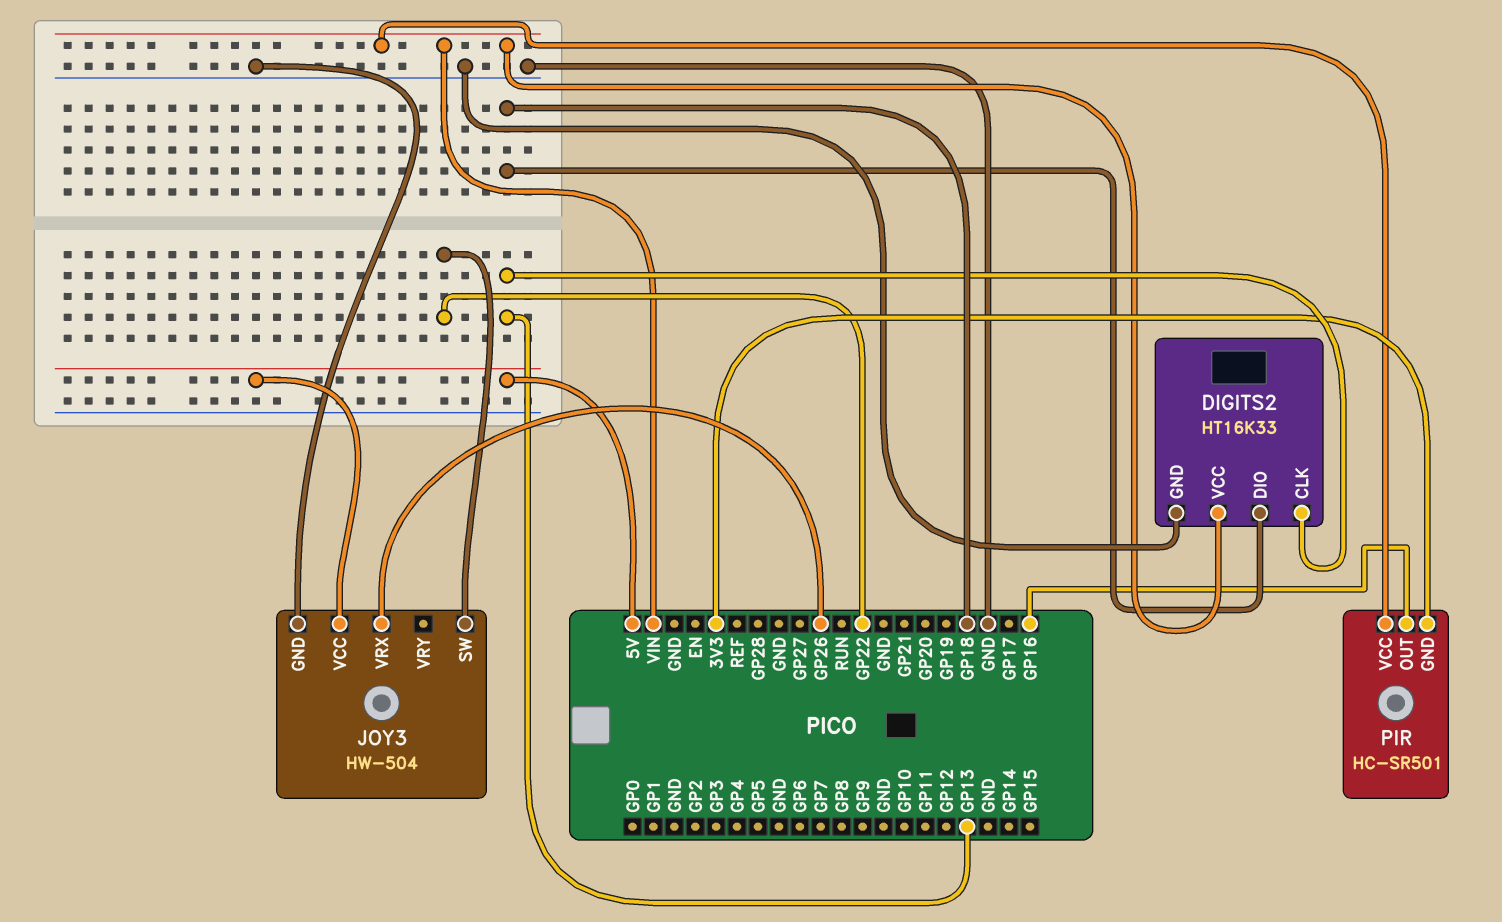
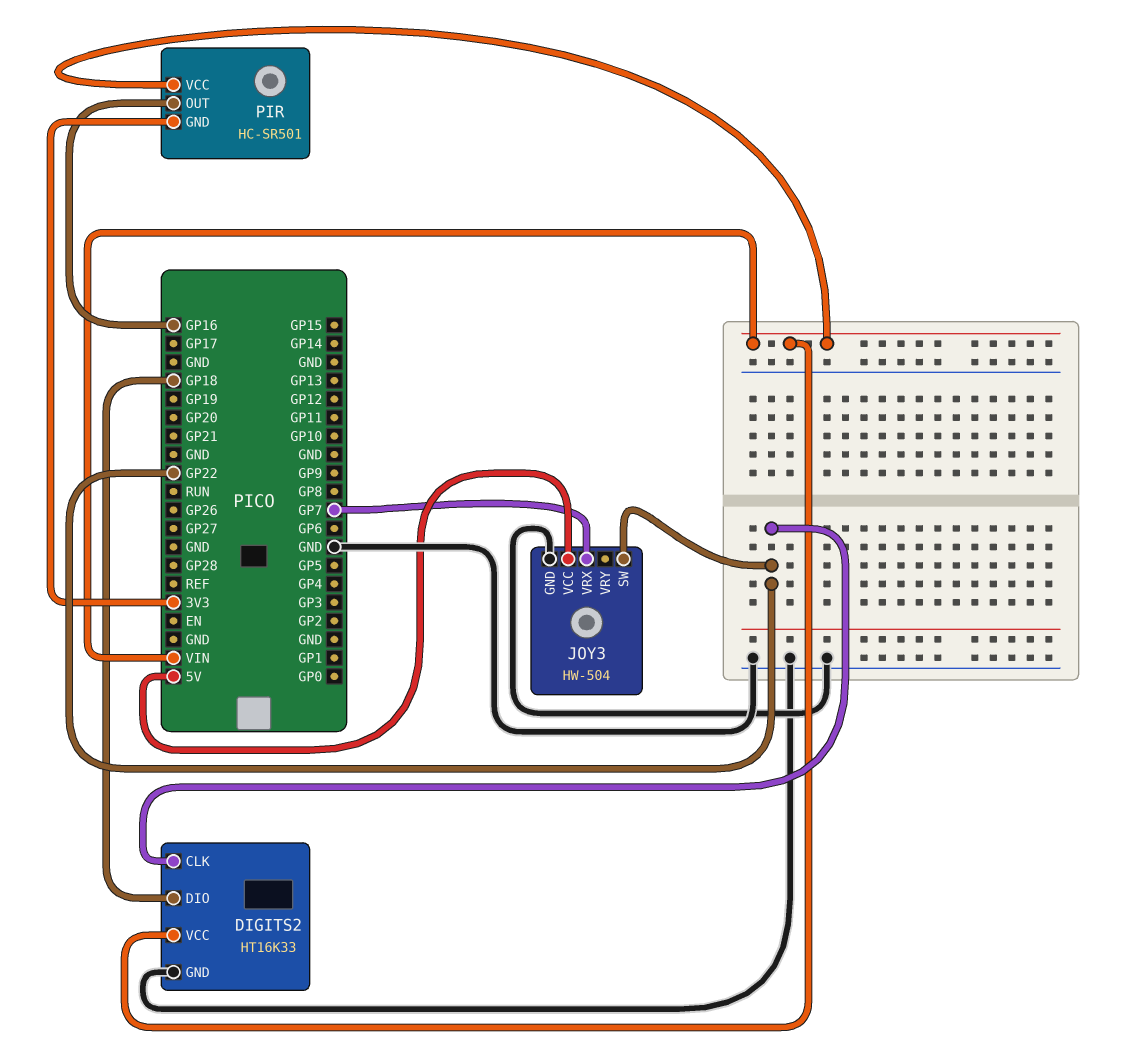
DIGITS2 pin CLK: GP13 -> GP22
JOY3 pin VRX: GP26 -> GP7

